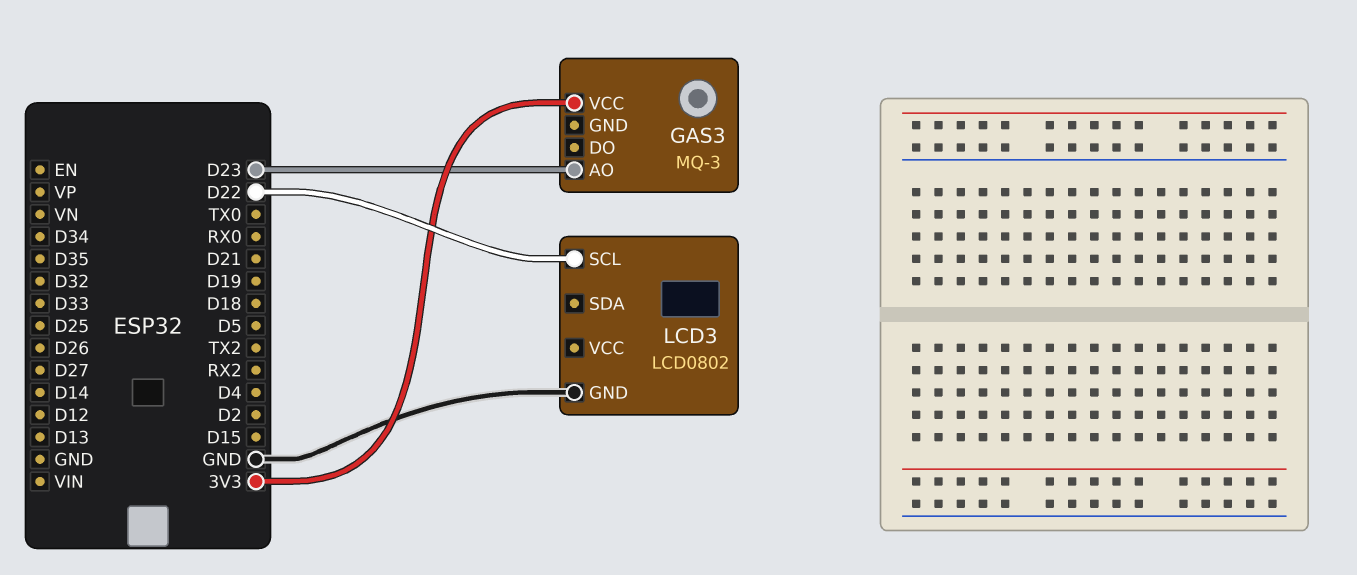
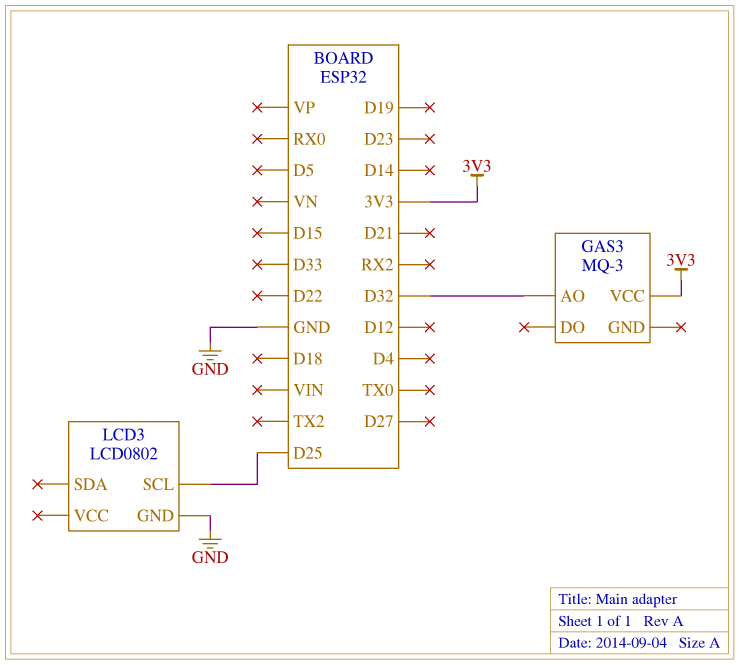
GAS3 pin AO: D23 -> D32
LCD3 pin SCL: D22 -> D25

